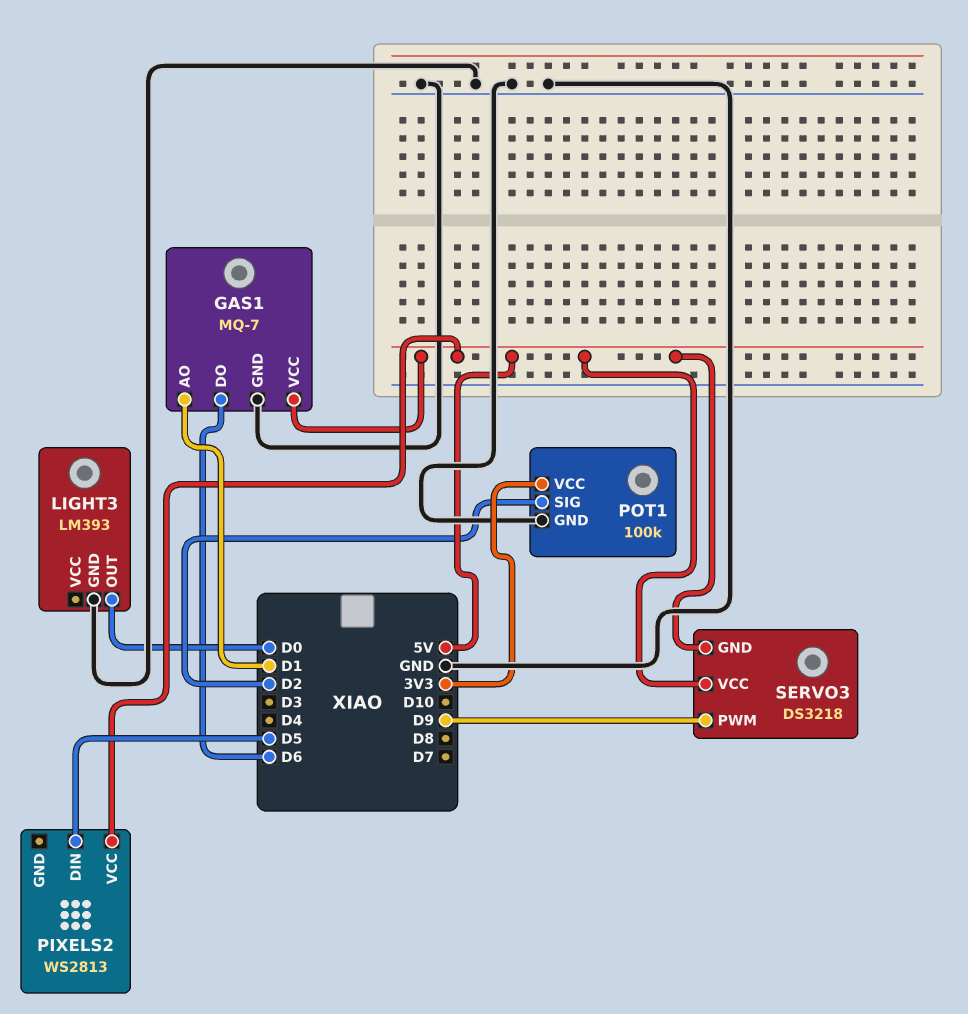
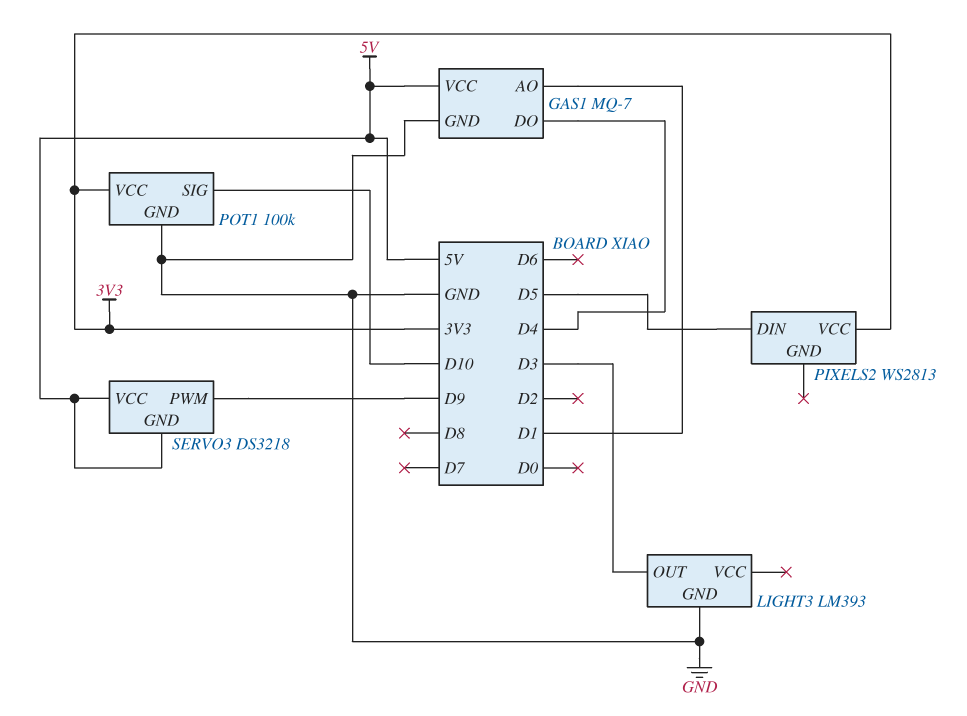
GAS1 pin DO: D6 -> D4
LIGHT3 pin OUT: D0 -> D3
PIXELS2 pin VCC: 5V -> 3V3
POT1 pin SIG: D2 -> D10

